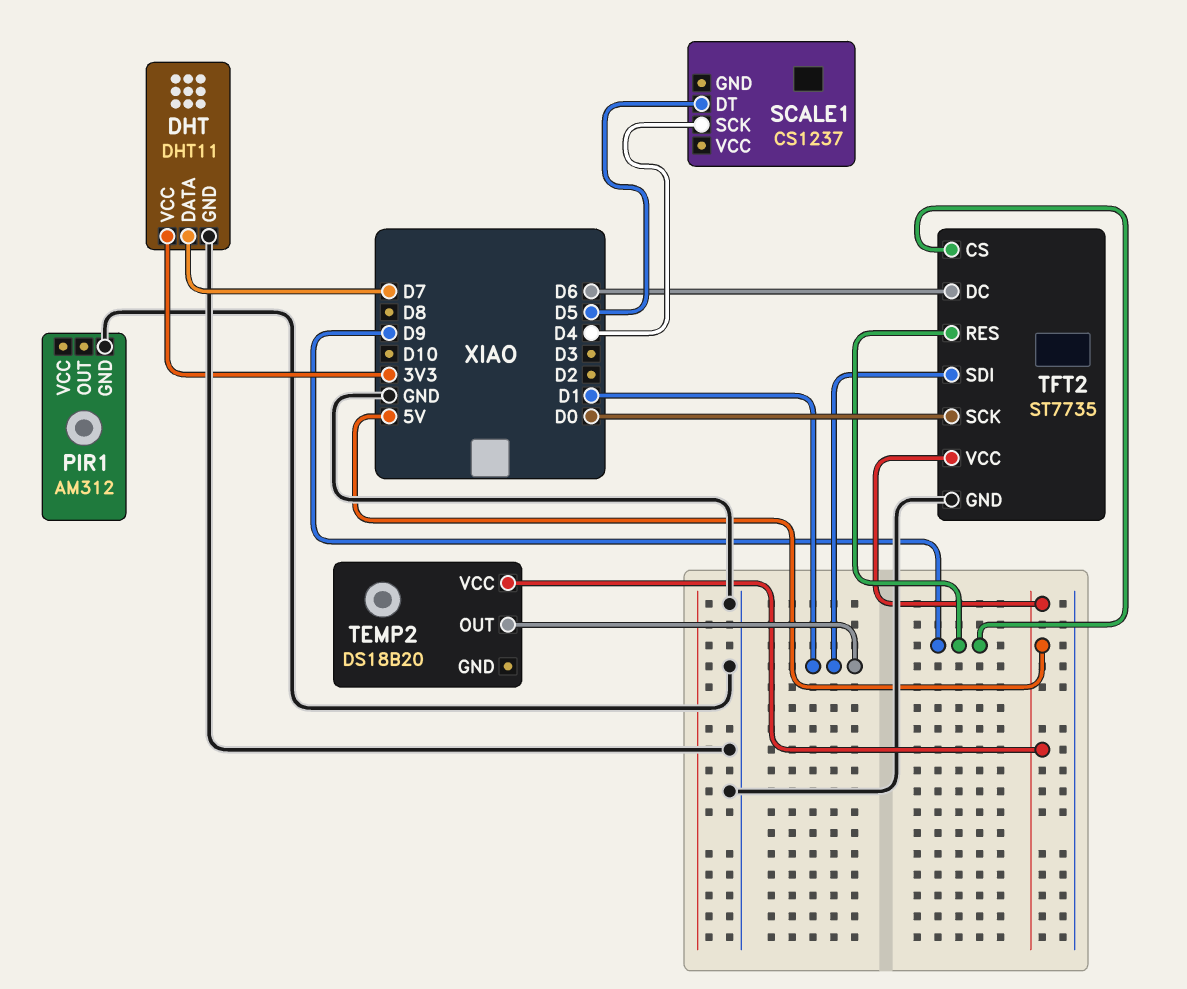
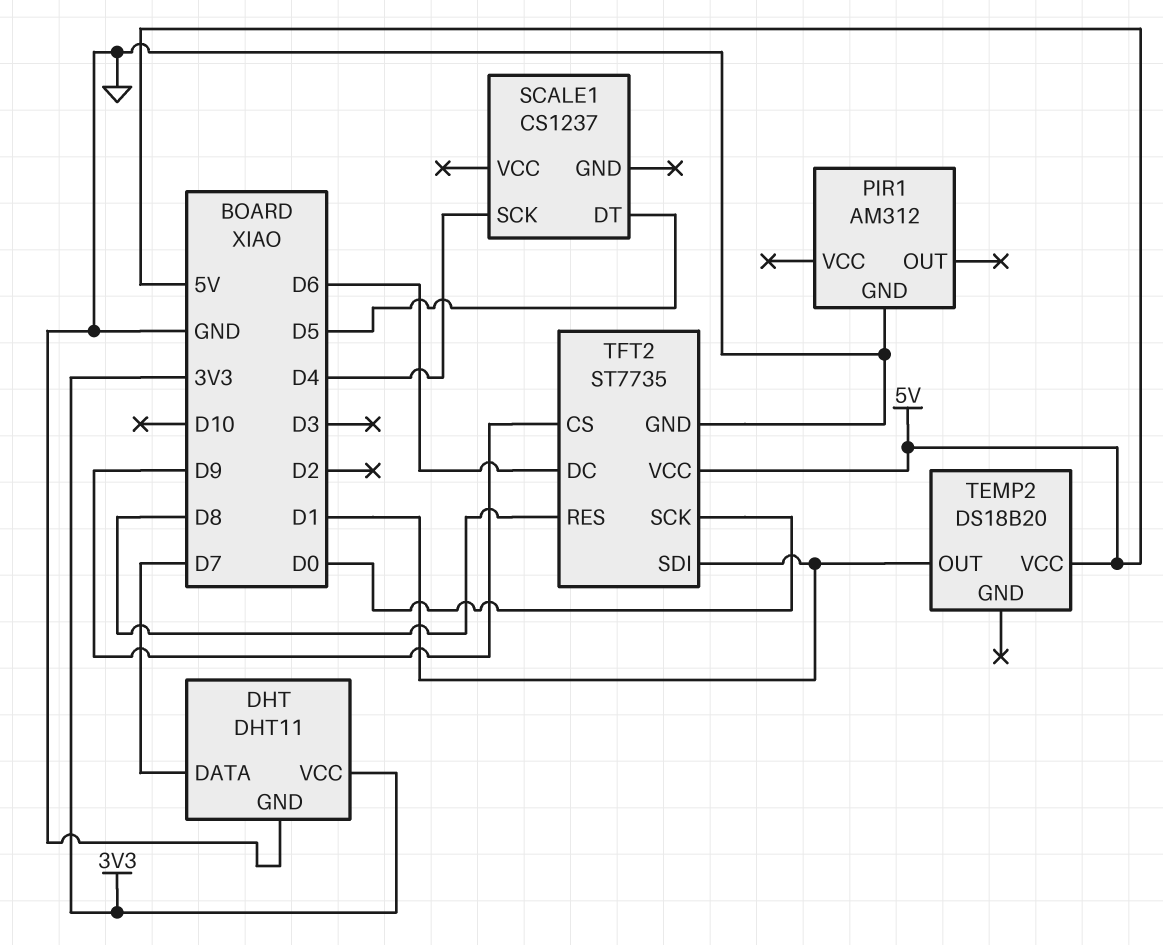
TFT2 pin RES: D9 -> D8

